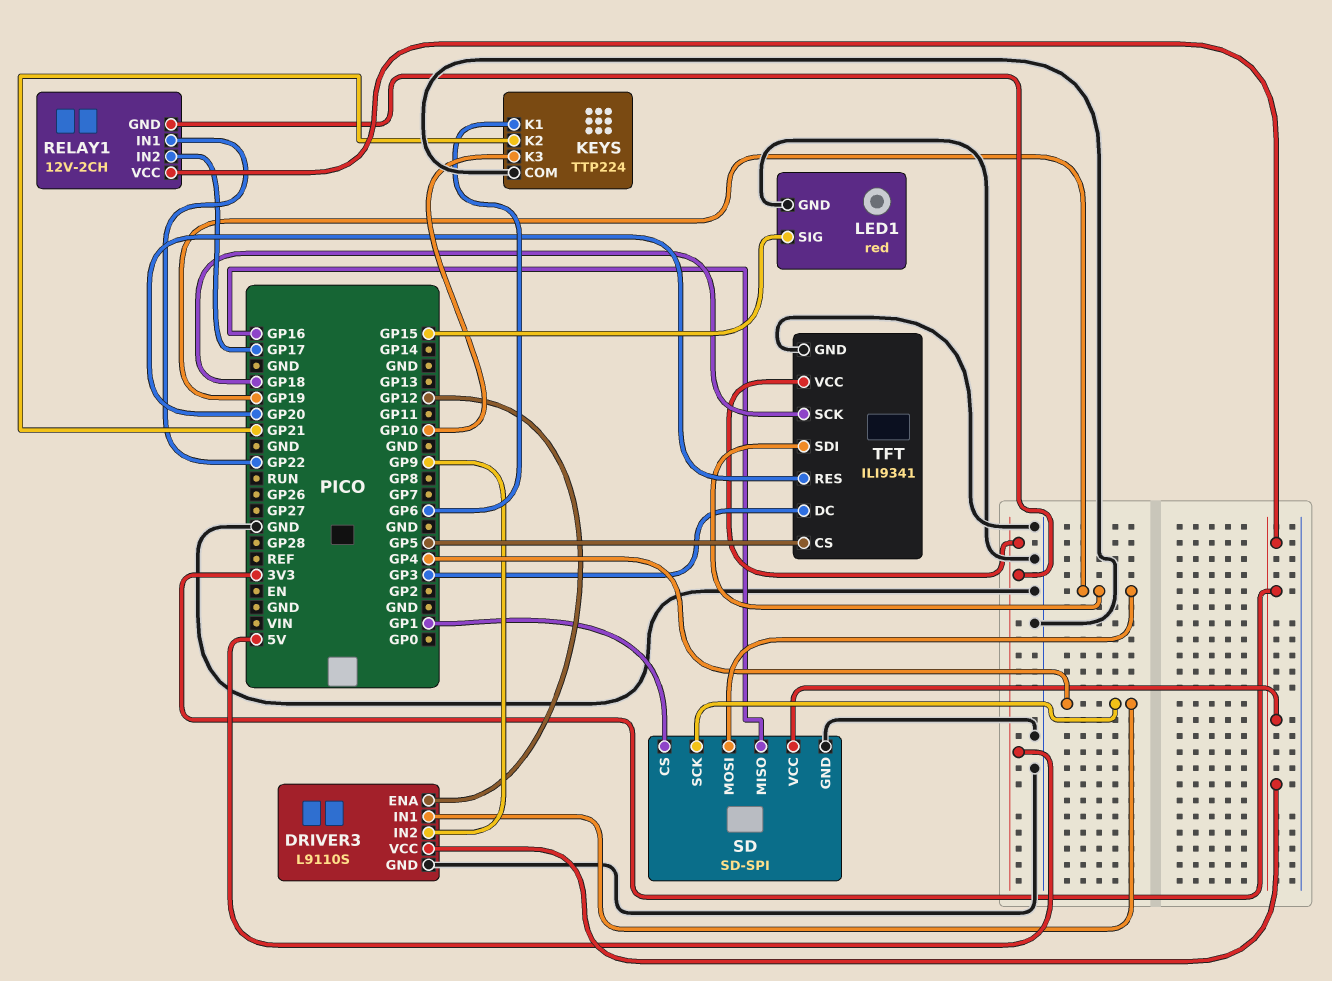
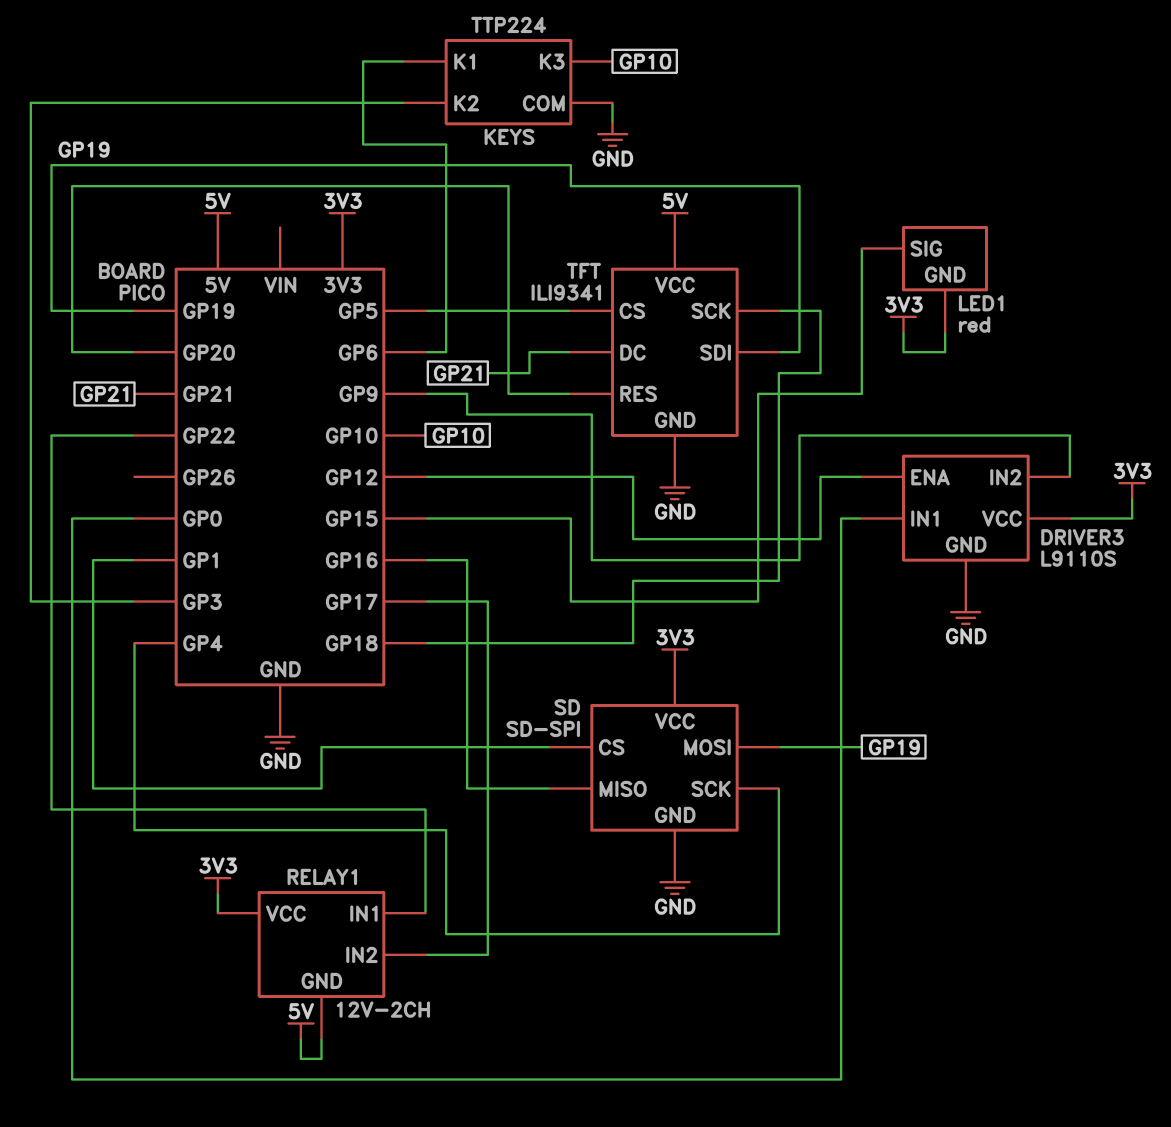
DRIVER3 pin IN1: GP4 -> GP0
KEYS pin K2: GP21 -> GP3
LED1 pin GND: GND -> 3V3
TFT pin DC: GP3 -> GP21

